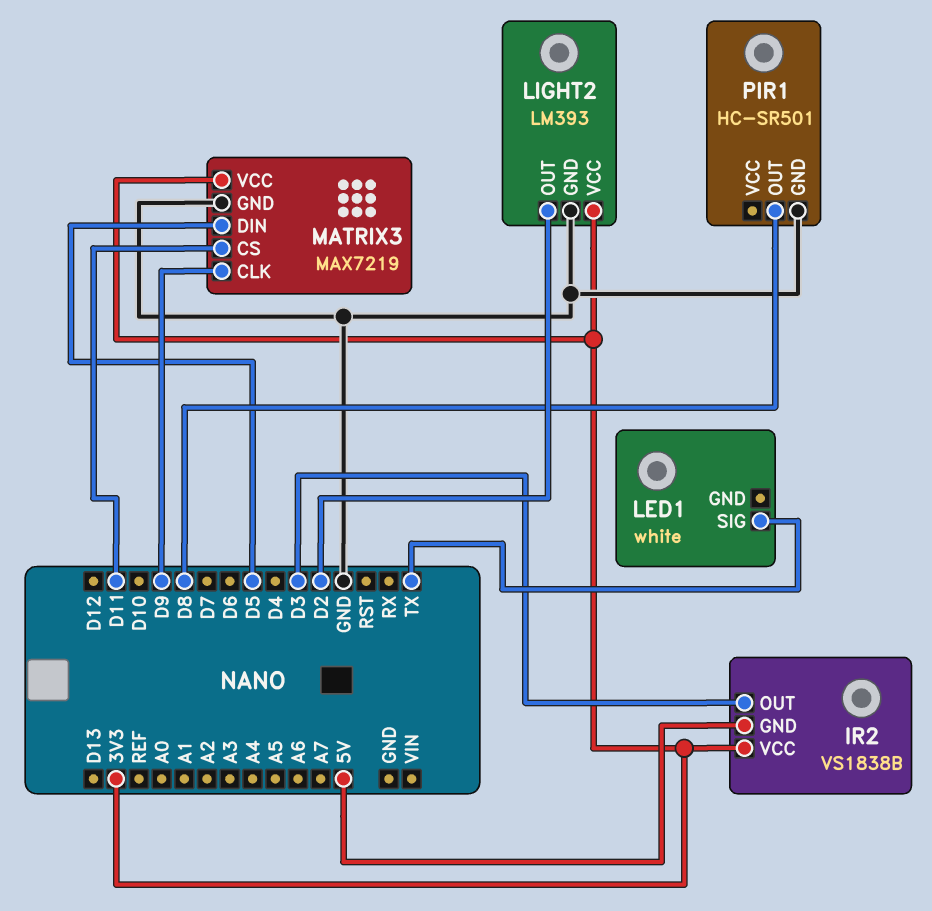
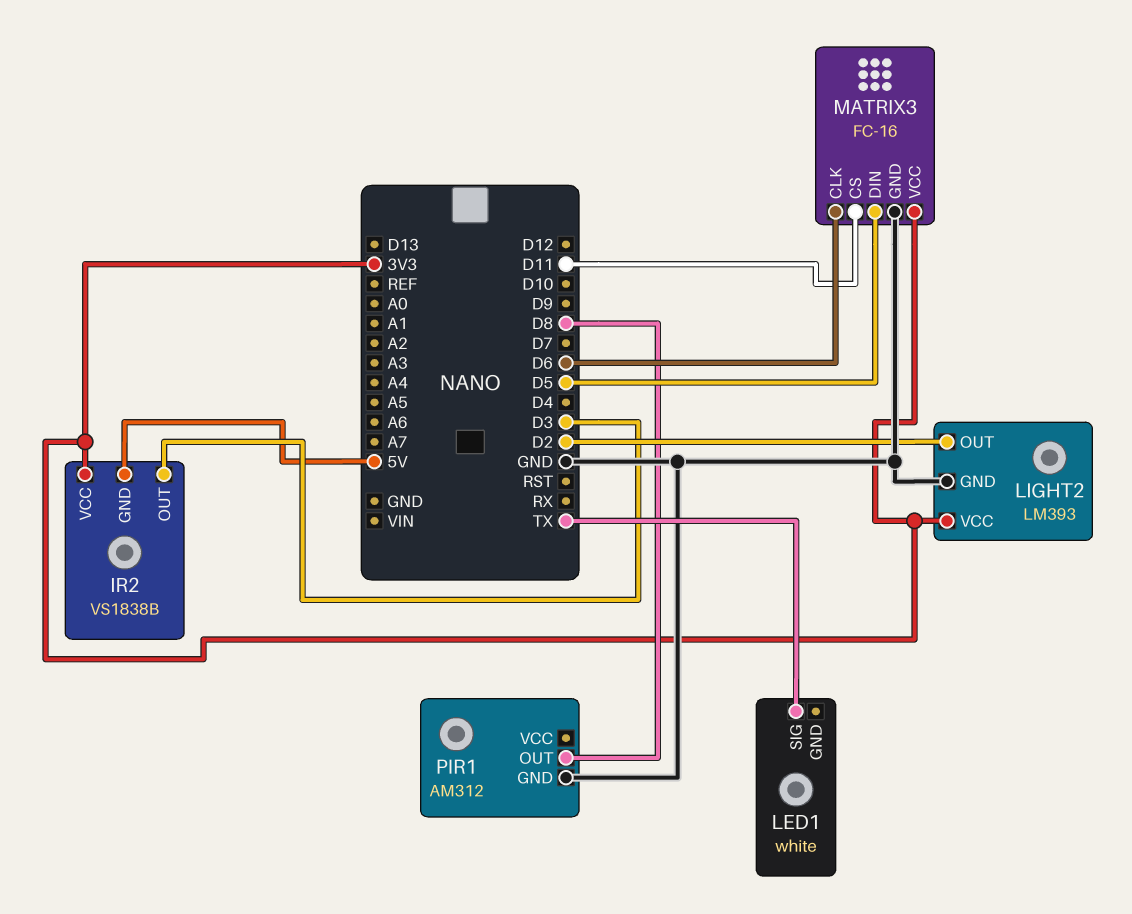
MATRIX3: MAX7219 -> FC-16
MATRIX3 pin CLK: D9 -> D6
PIR1: HC-SR501 -> AM312

